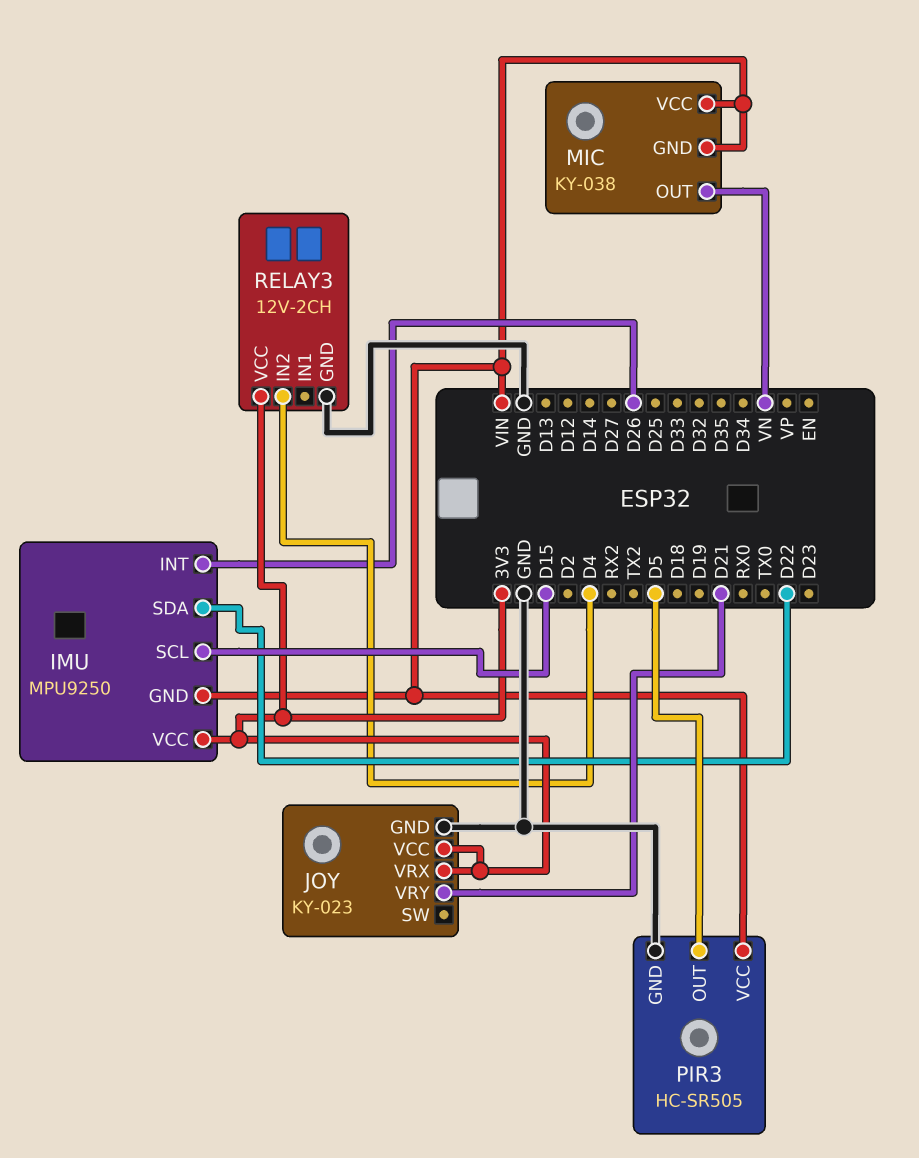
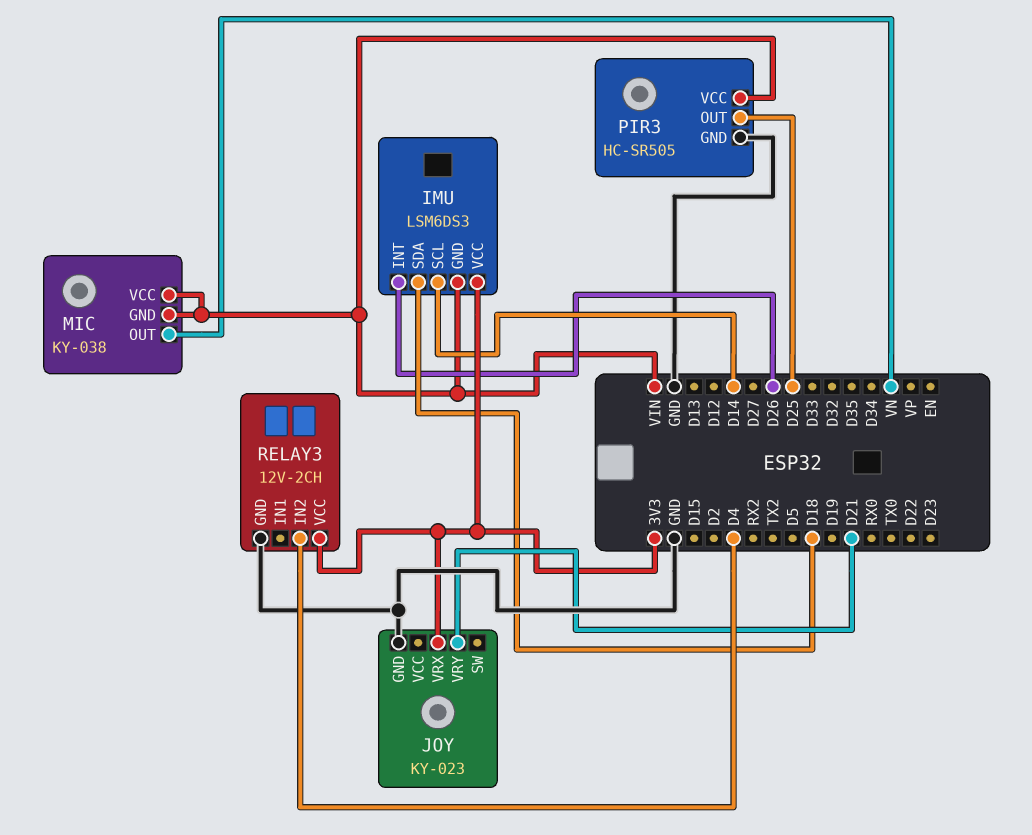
IMU: MPU9250 -> LSM6DS3
IMU pin SCL: D15 -> D14
IMU pin SDA: D22 -> D18
JOY pin VCC: 3V3 -> none
PIR3 pin OUT: D5 -> D25

